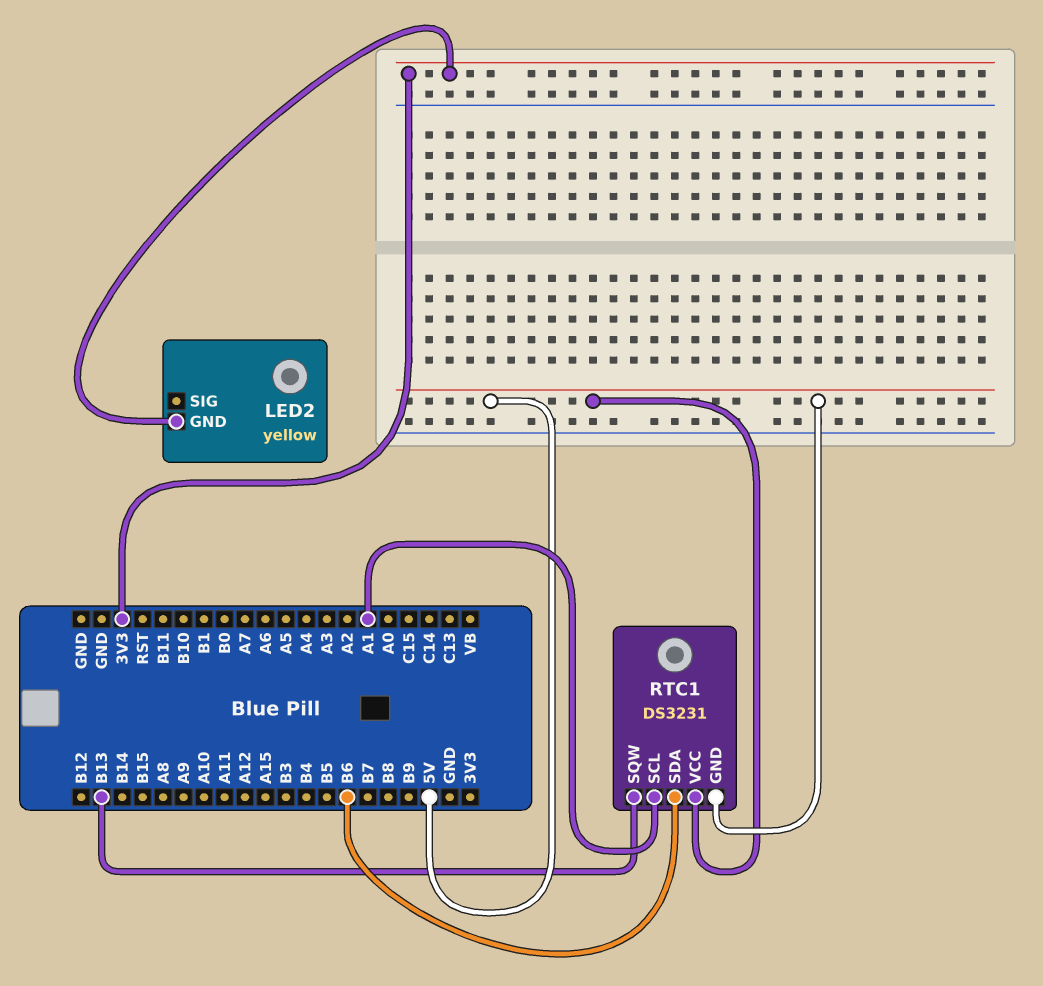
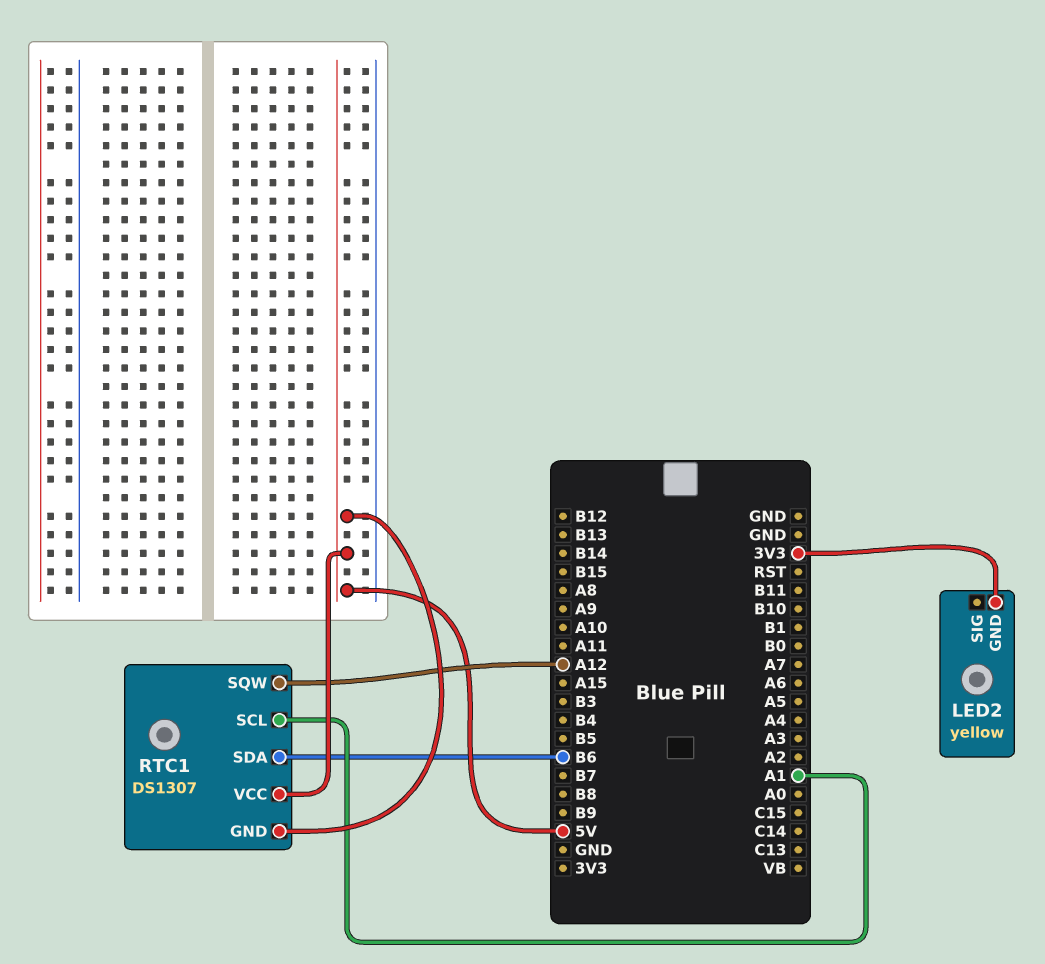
RTC1: DS3231 -> DS1307
RTC1 pin SQW: B13 -> A12

